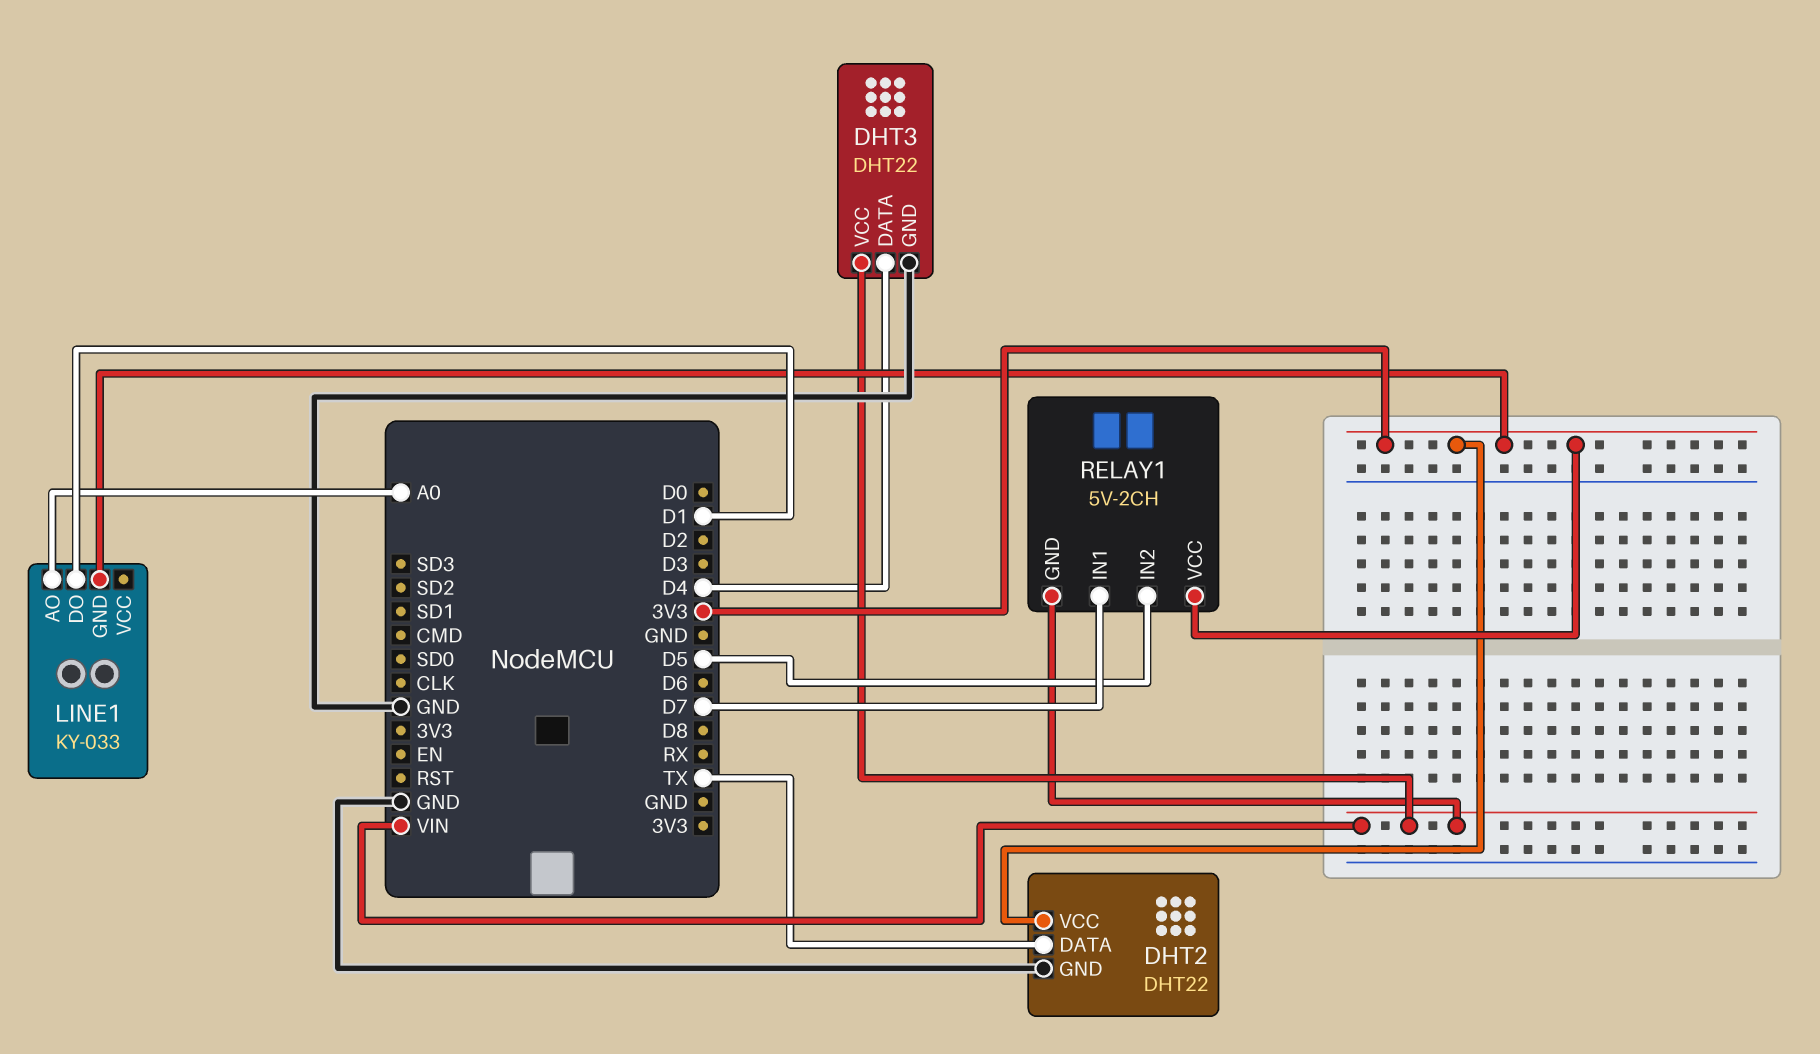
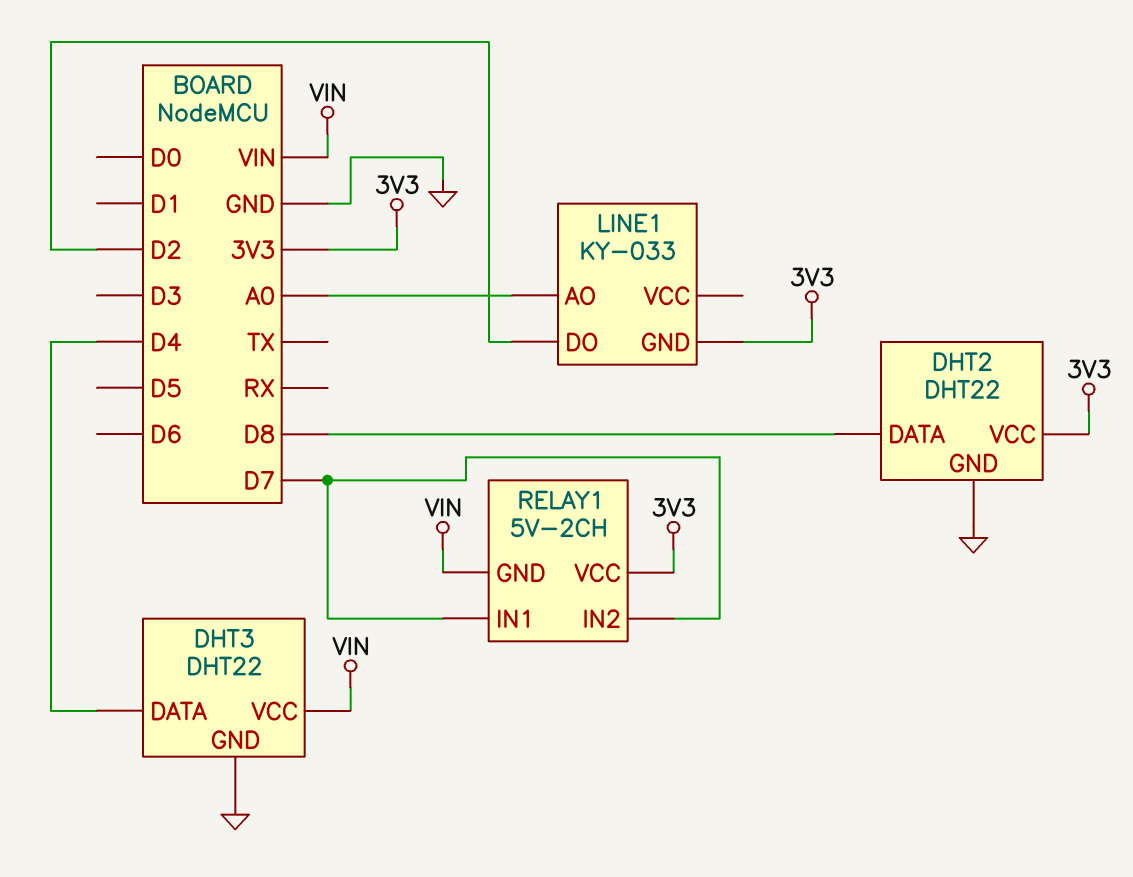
DHT2 pin DATA: TX -> D8
LINE1 pin DO: D1 -> D2
RELAY1 pin IN2: D5 -> D7

